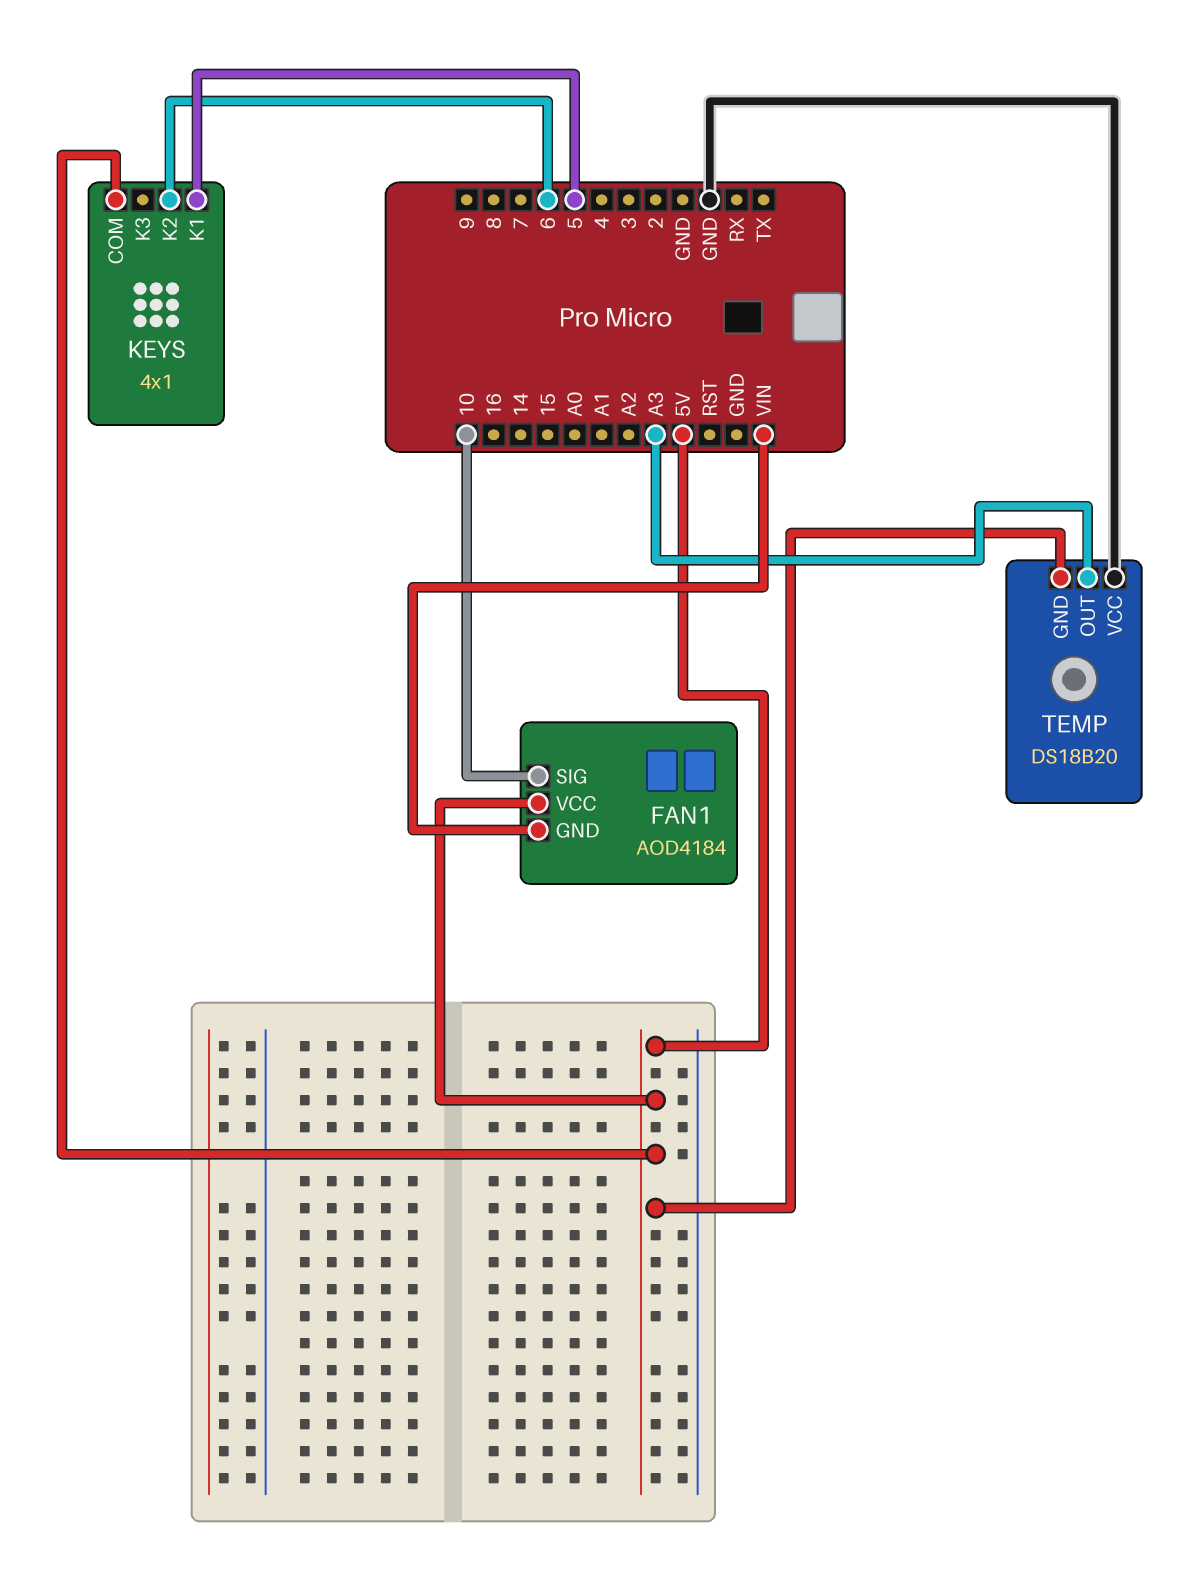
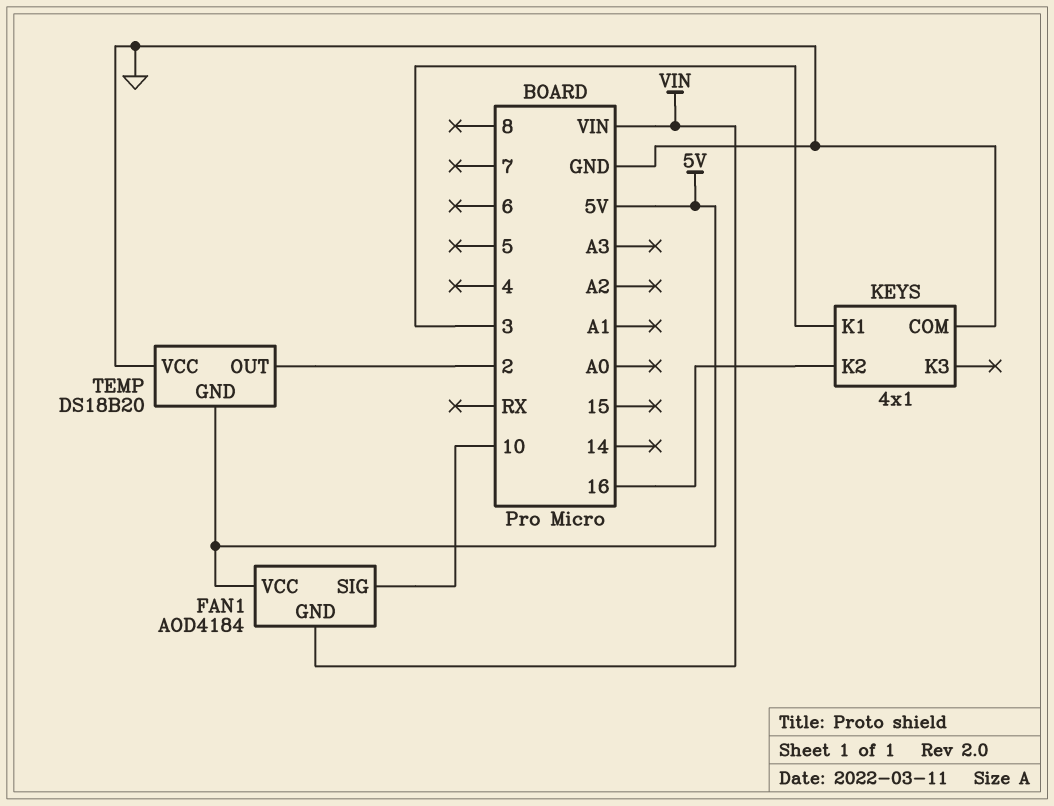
KEYS pin COM: 5V -> GND
KEYS pin K1: 5 -> 3
KEYS pin K2: 6 -> 16
TEMP pin OUT: A3 -> 2

